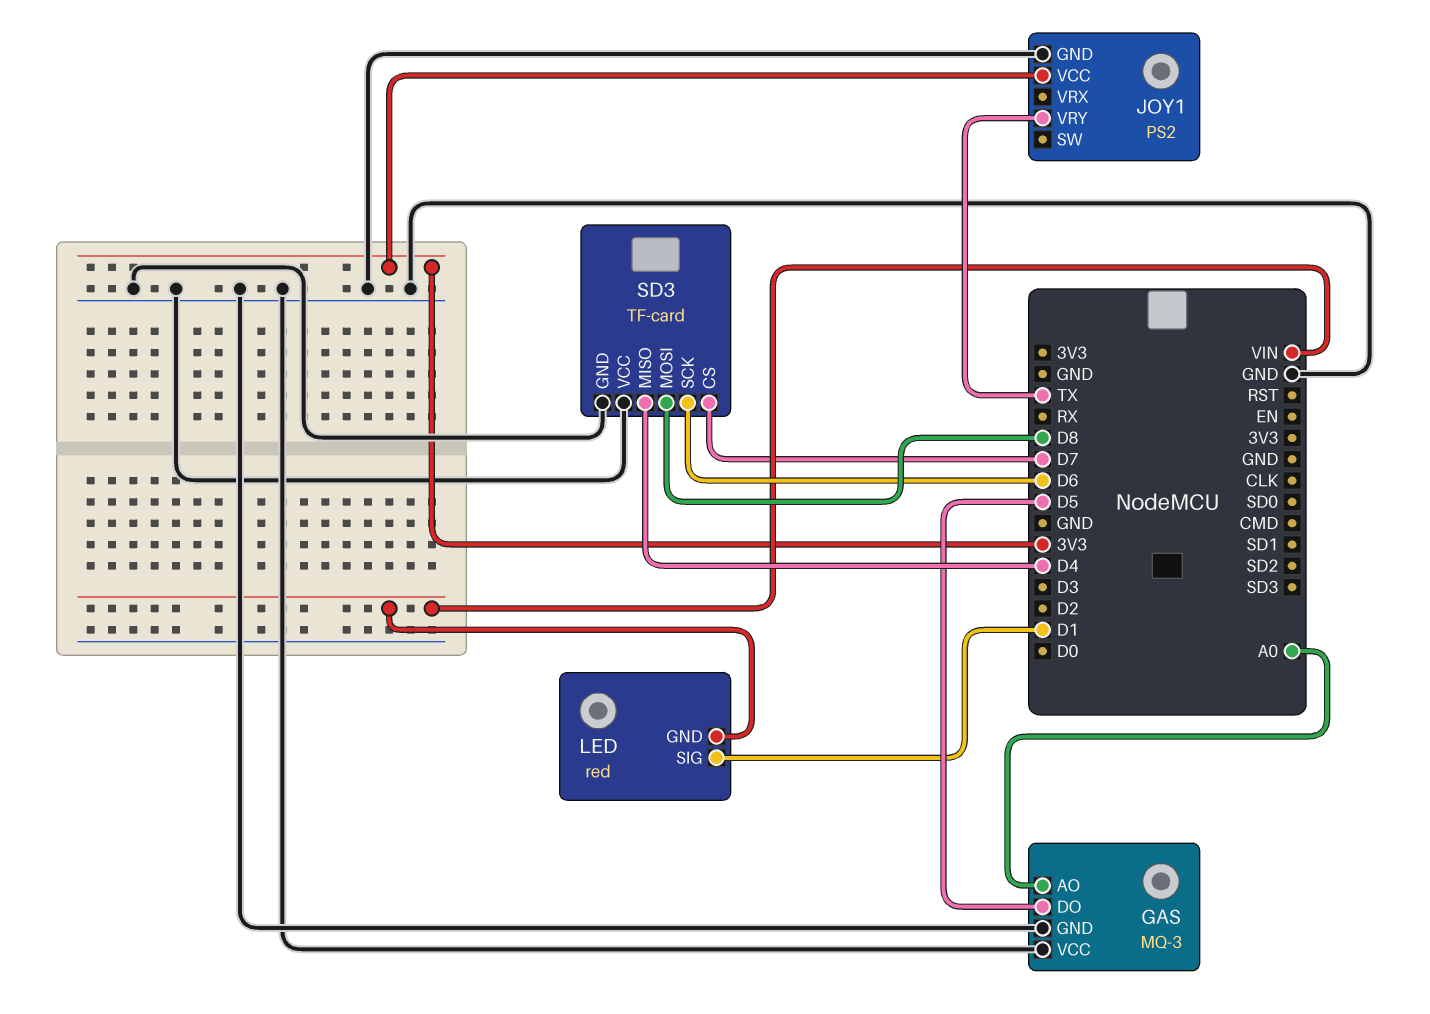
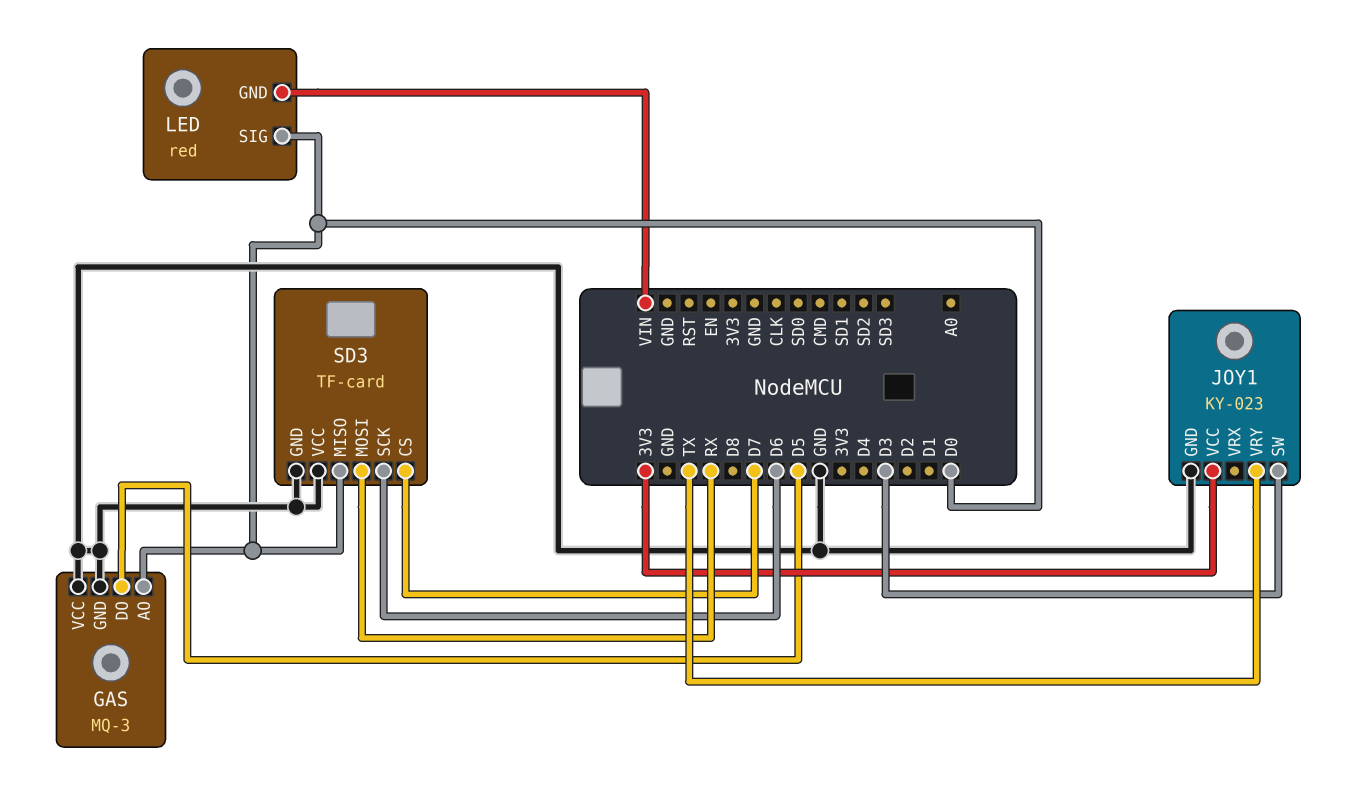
GAS pin AO: A0 -> D0
JOY1: PS2 -> KY-023
JOY1 pin SW: none -> D3
LED pin SIG: D1 -> D0
SD3 pin MISO: D4 -> D0
SD3 pin MOSI: D8 -> RX

